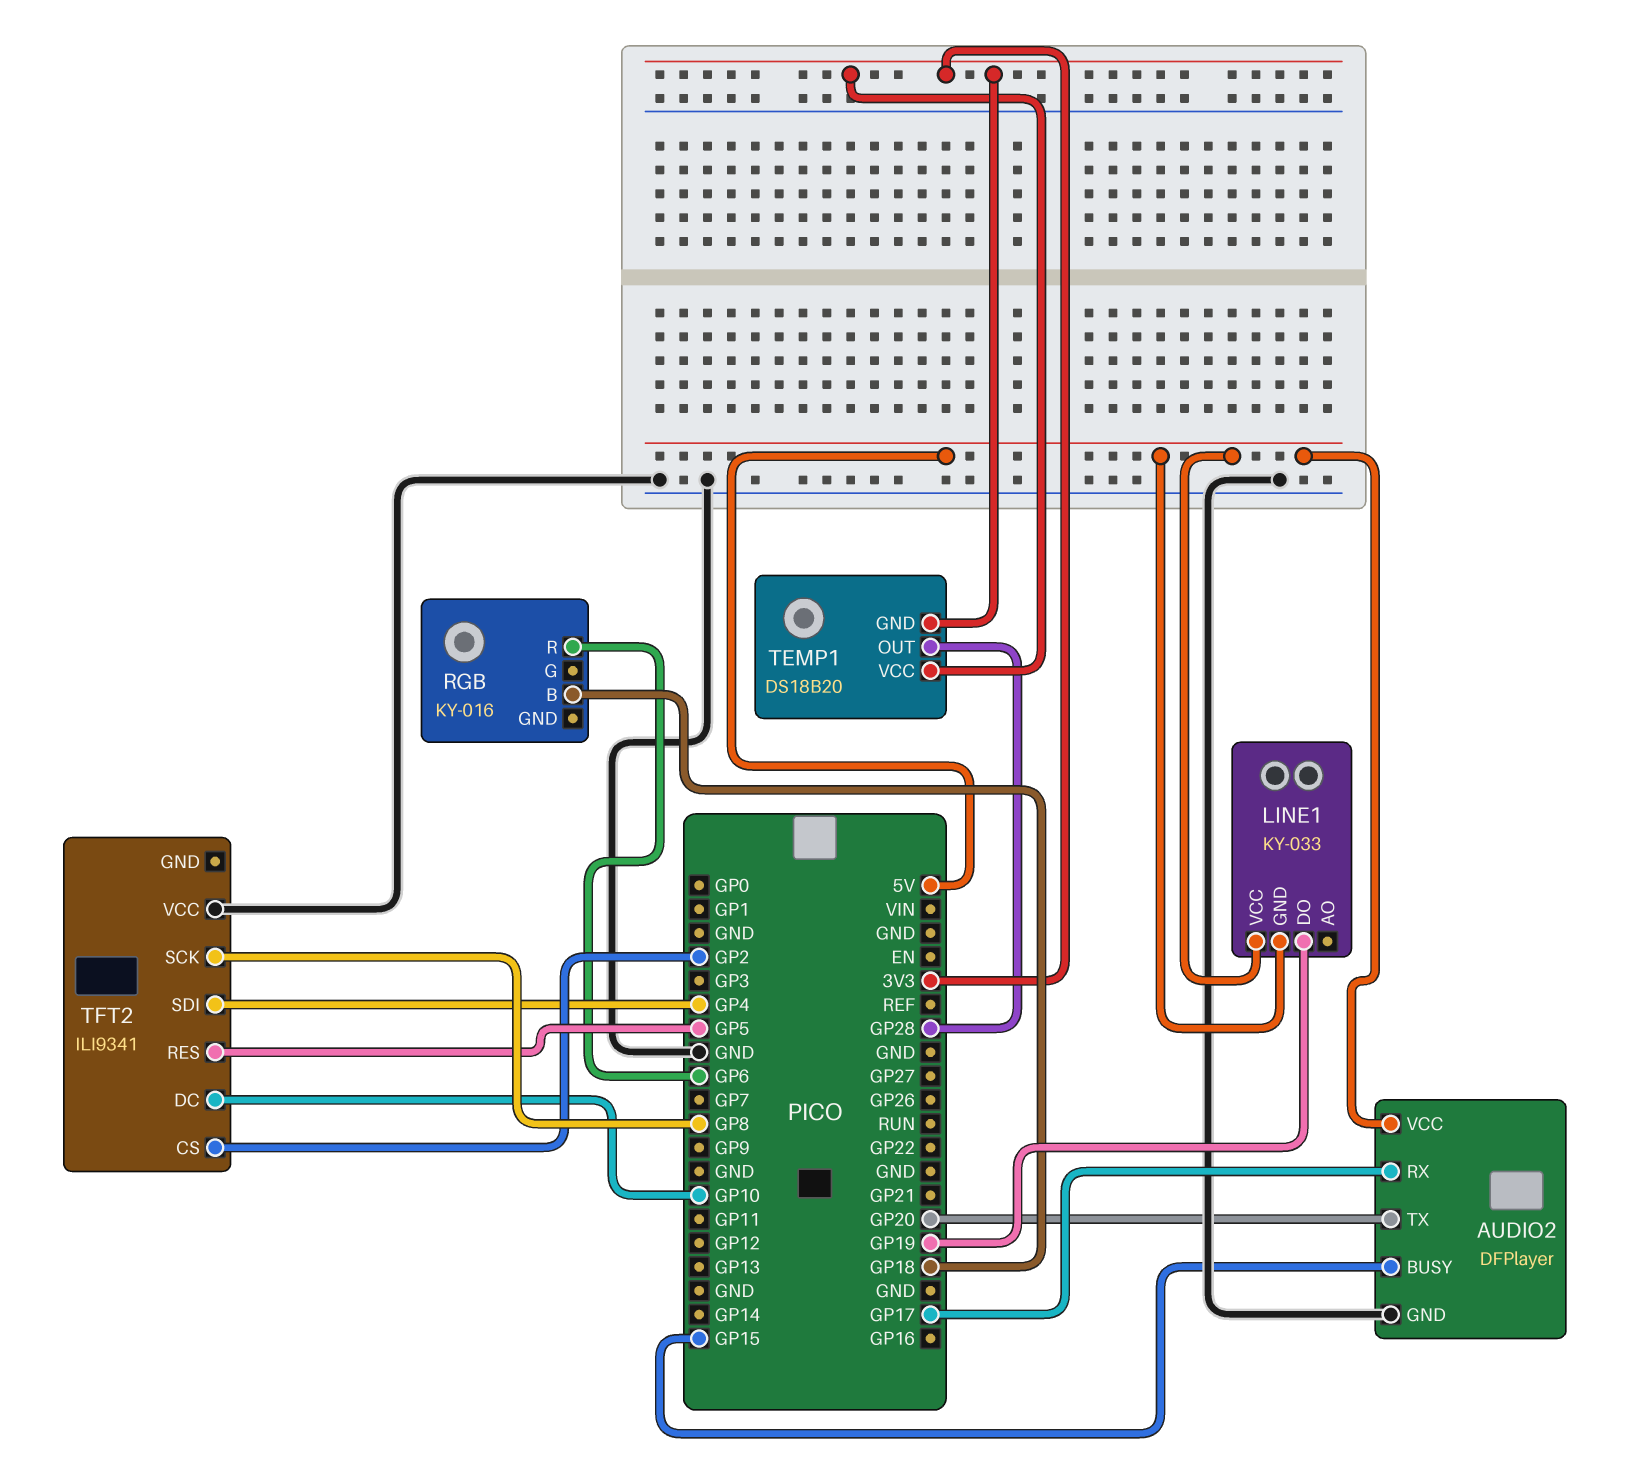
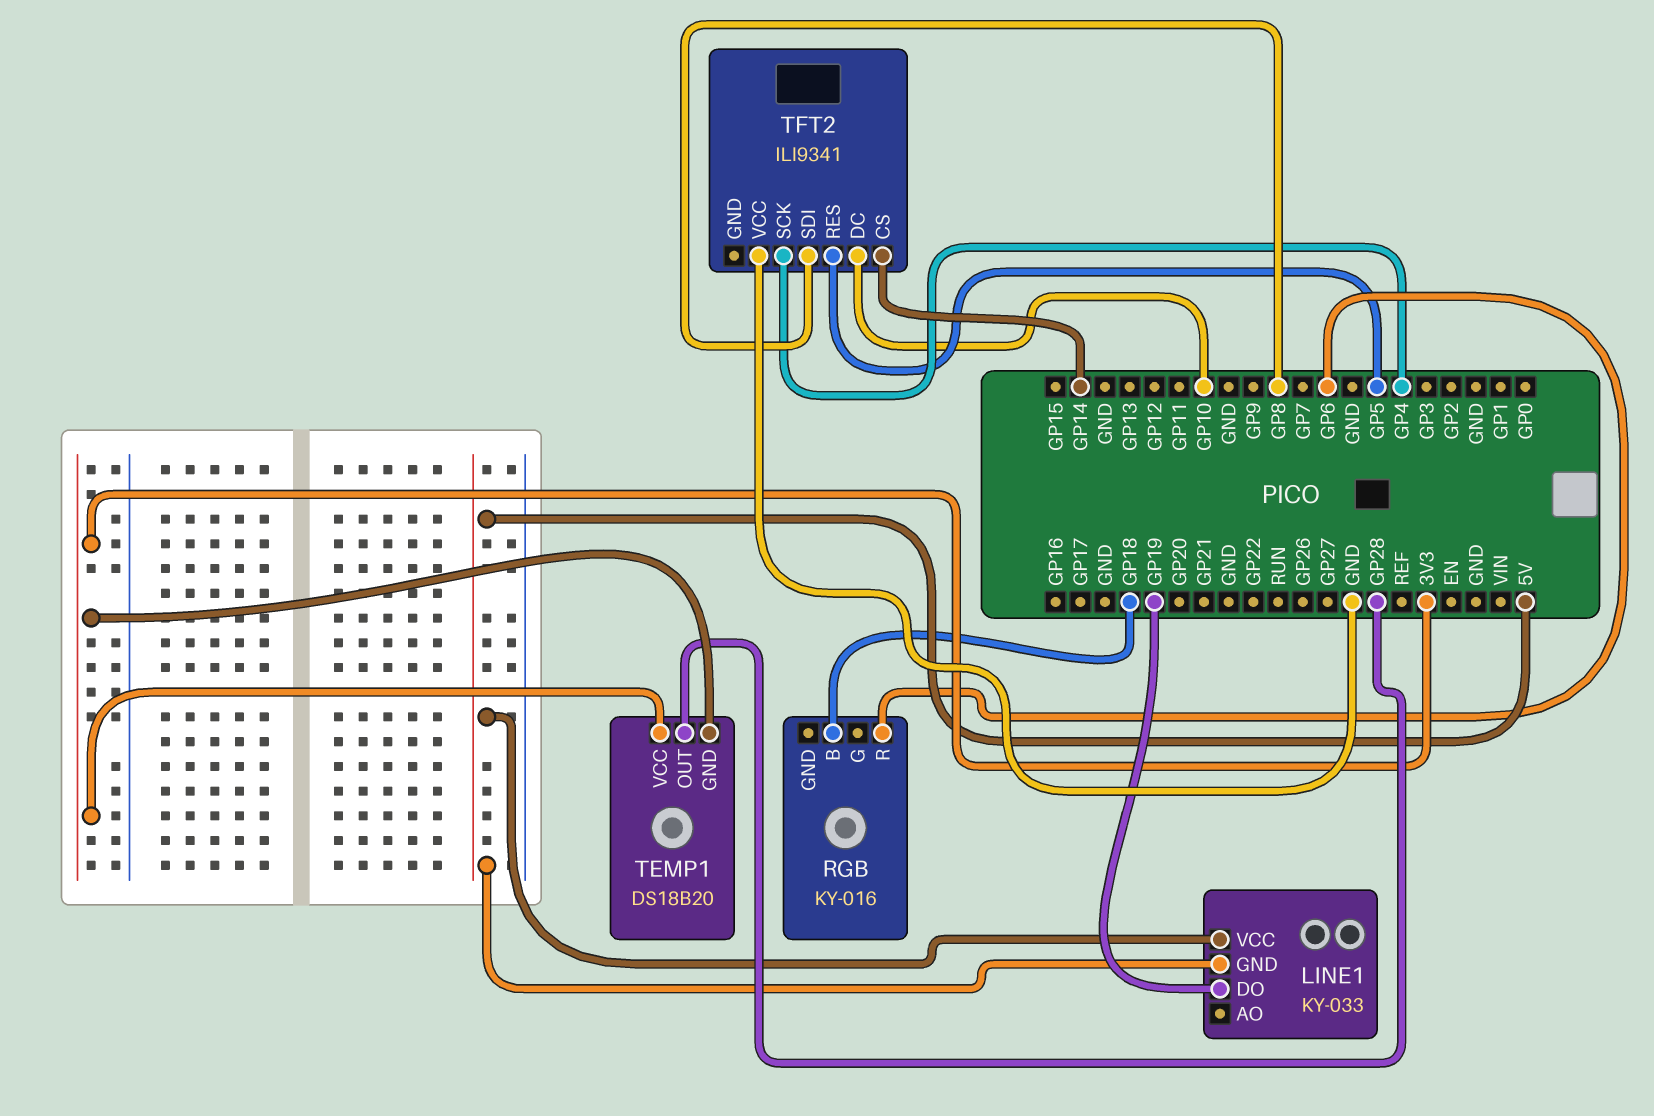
AUDIO2: DFPlayer -> none
AUDIO2 pin BUSY: GP15 -> none
AUDIO2 pin GND: GND -> none
AUDIO2 pin RX: GP17 -> none
AUDIO2 pin TX: GP20 -> none
AUDIO2 pin VCC: 5V -> none
TFT2 pin CS: GP2 -> GP14
TFT2 pin SCK: GP8 -> GP4
TFT2 pin SDI: GP4 -> GP8

